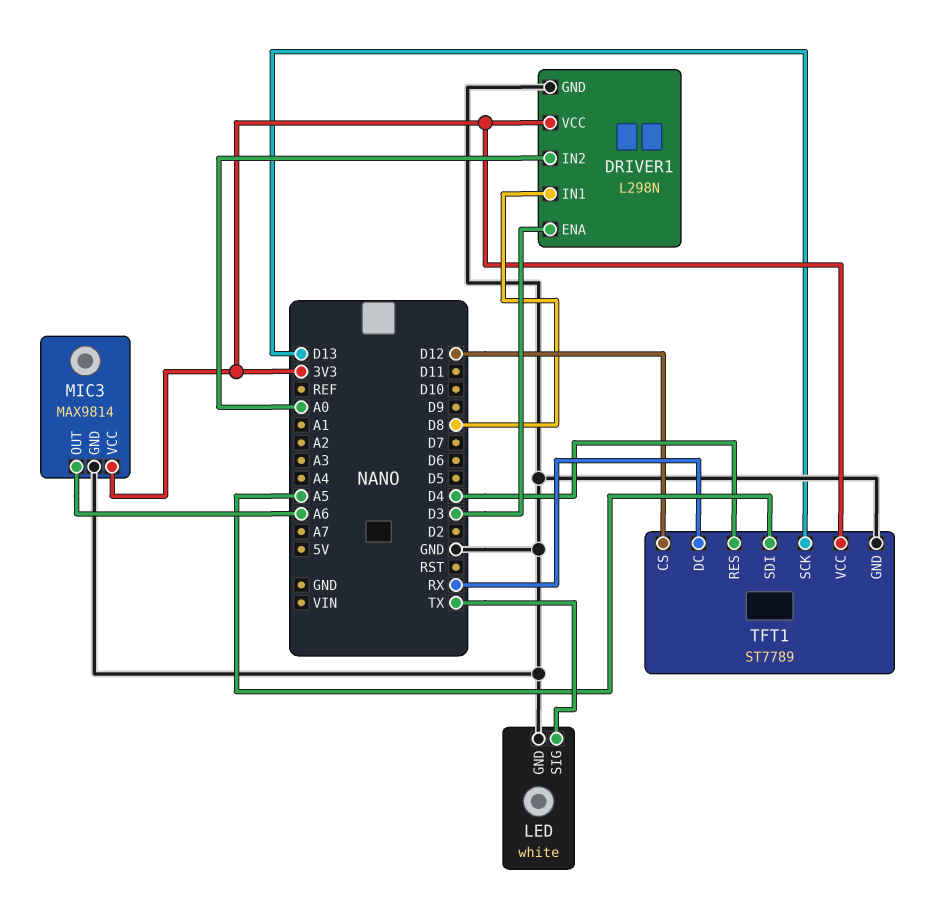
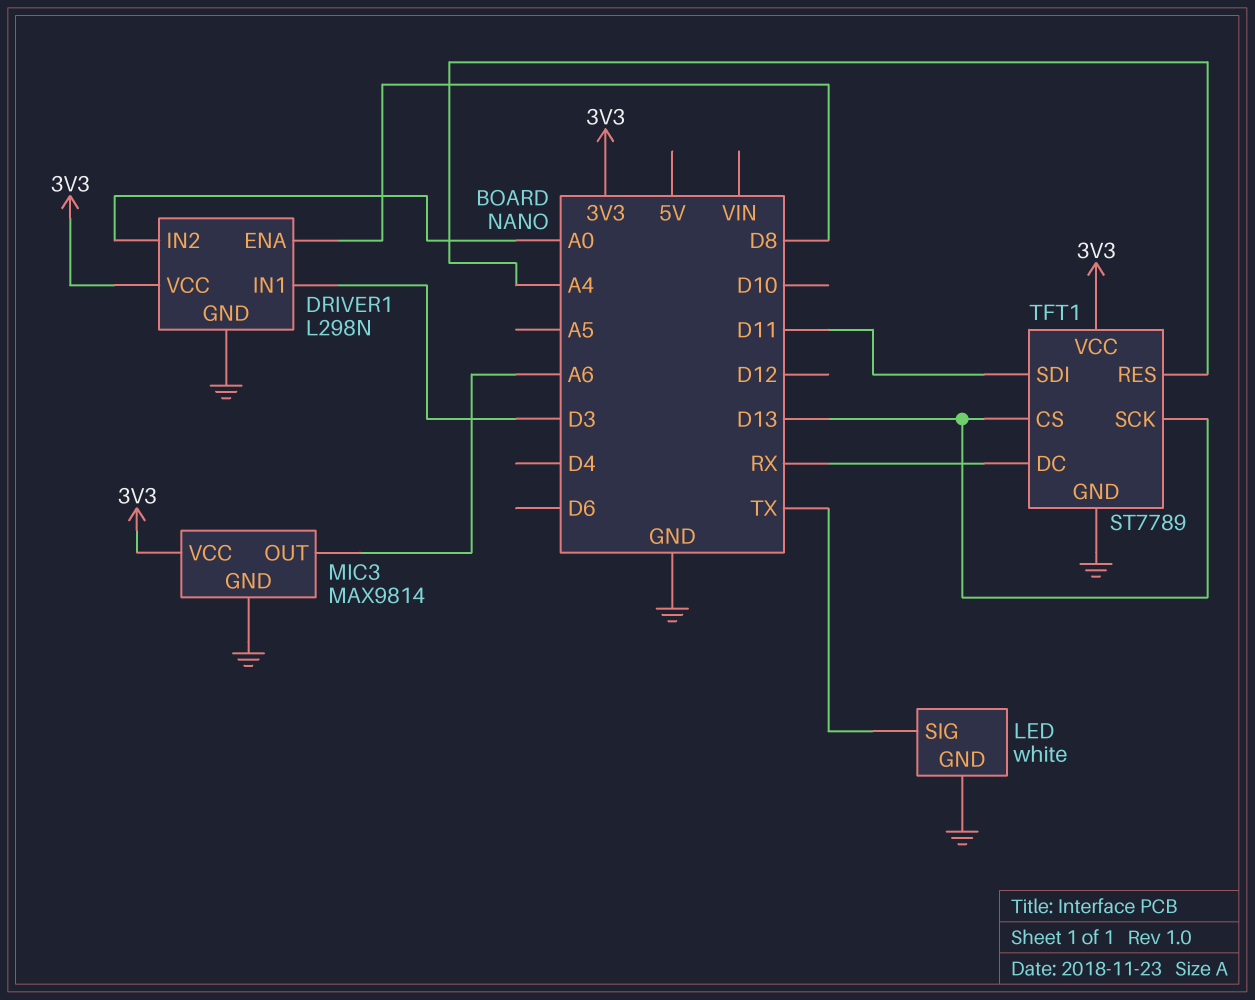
DRIVER1 pin ENA: D3 -> D8
DRIVER1 pin IN1: D8 -> D3
TFT1 pin CS: D12 -> D13
TFT1 pin RES: D4 -> A4
TFT1 pin SDI: A5 -> D11

